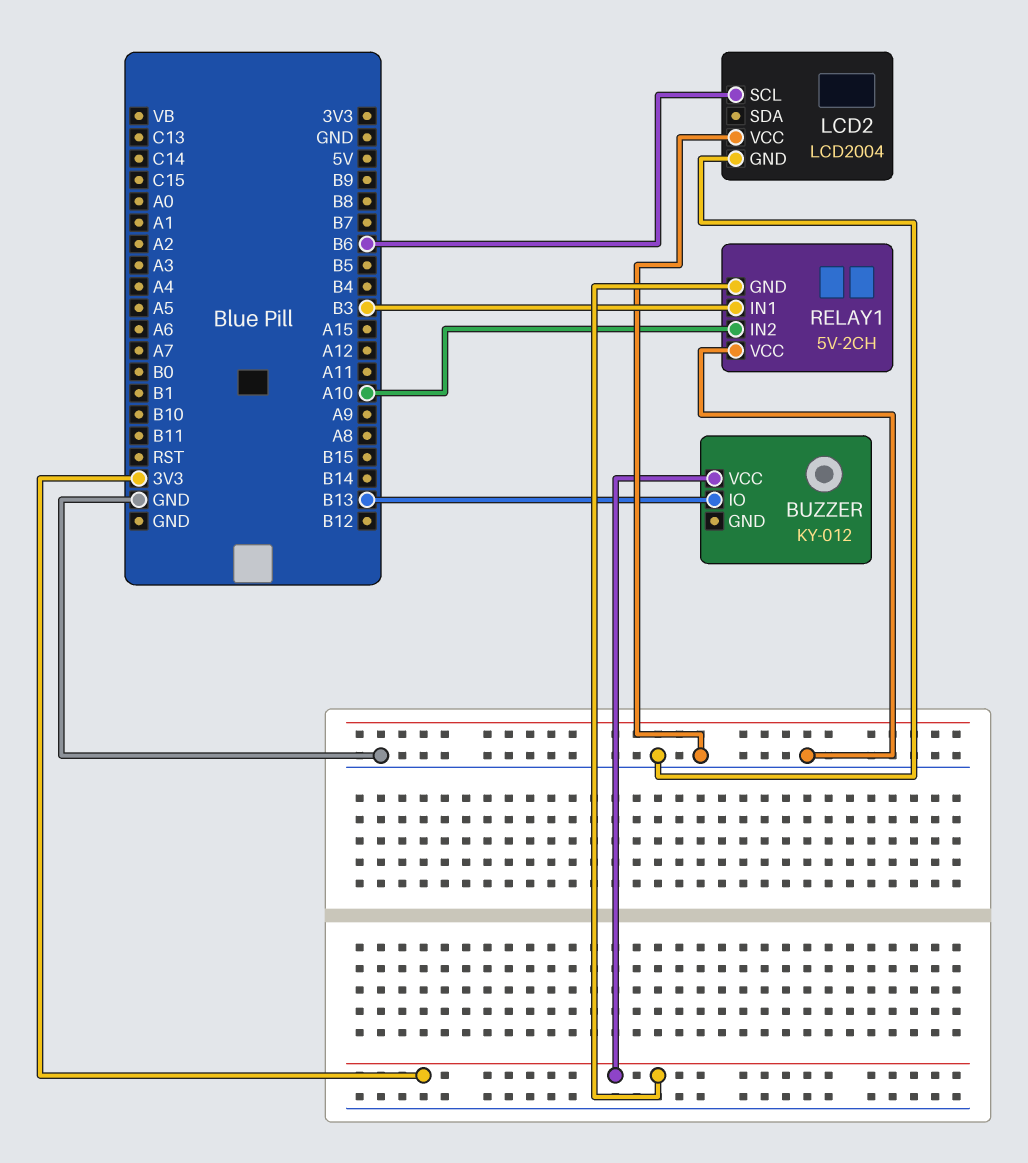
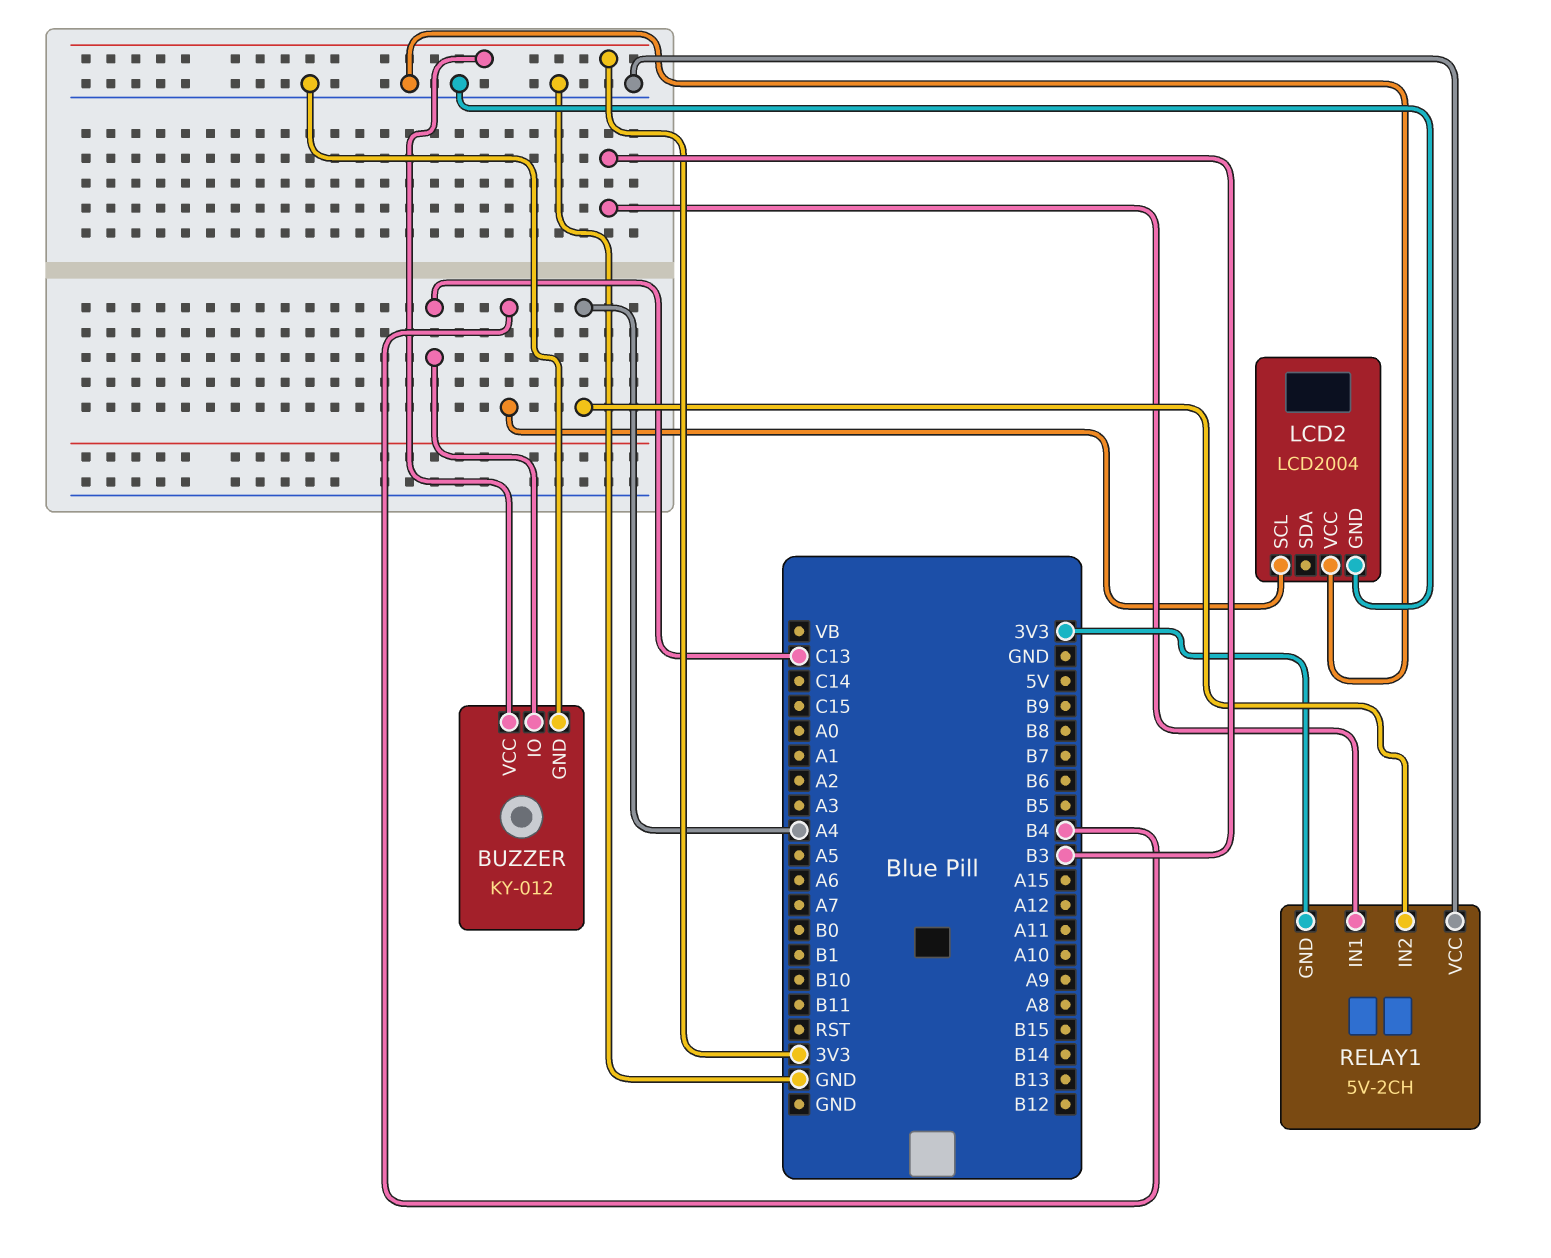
BUZZER pin GND: none -> GND
BUZZER pin IO: B13 -> C13
LCD2 pin SCL: B6 -> B4
RELAY1 pin IN2: A10 -> A4

